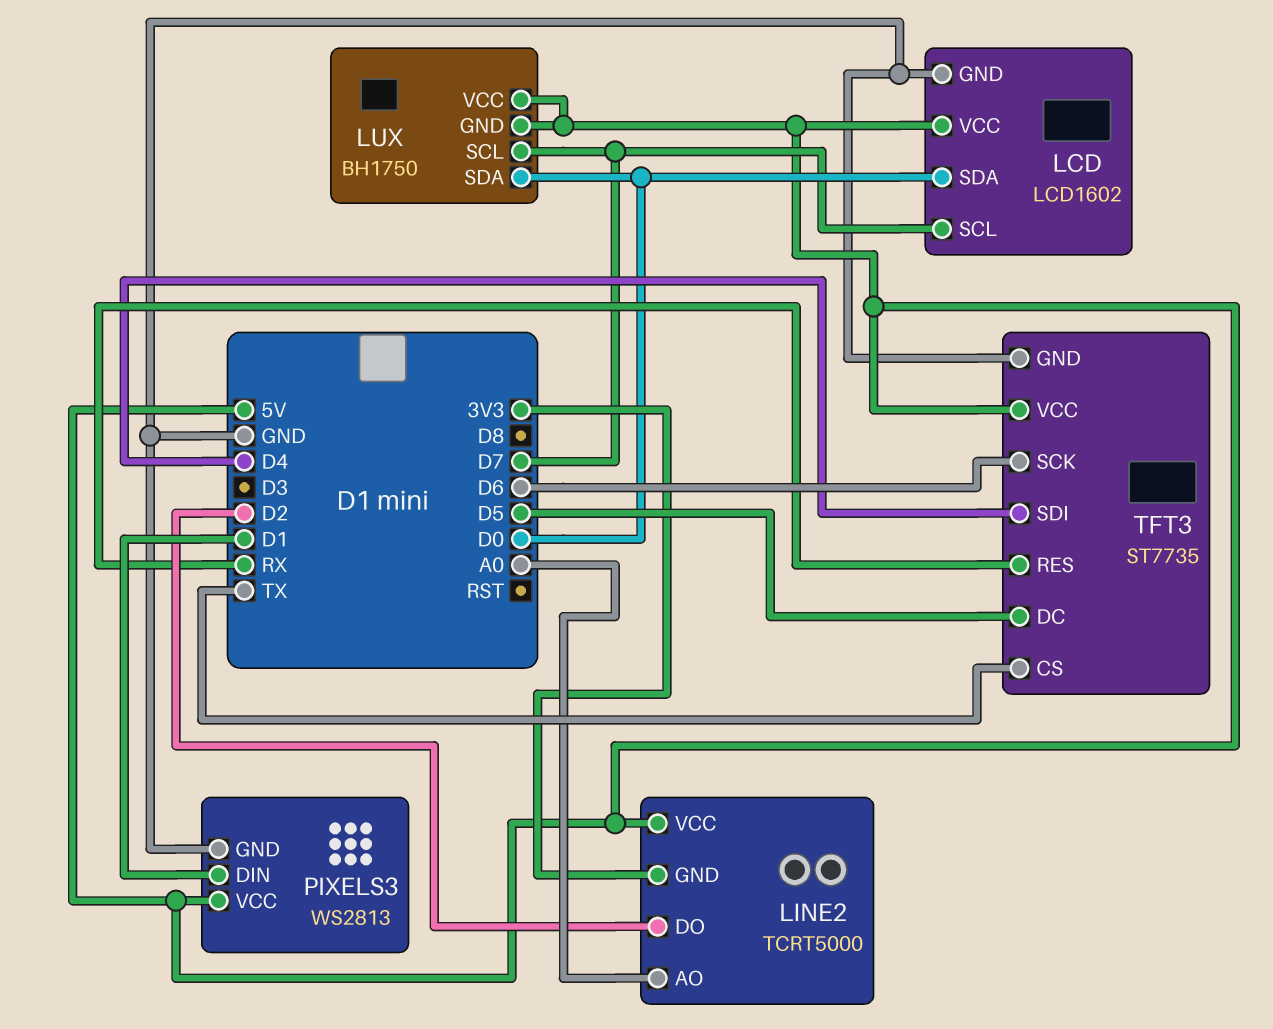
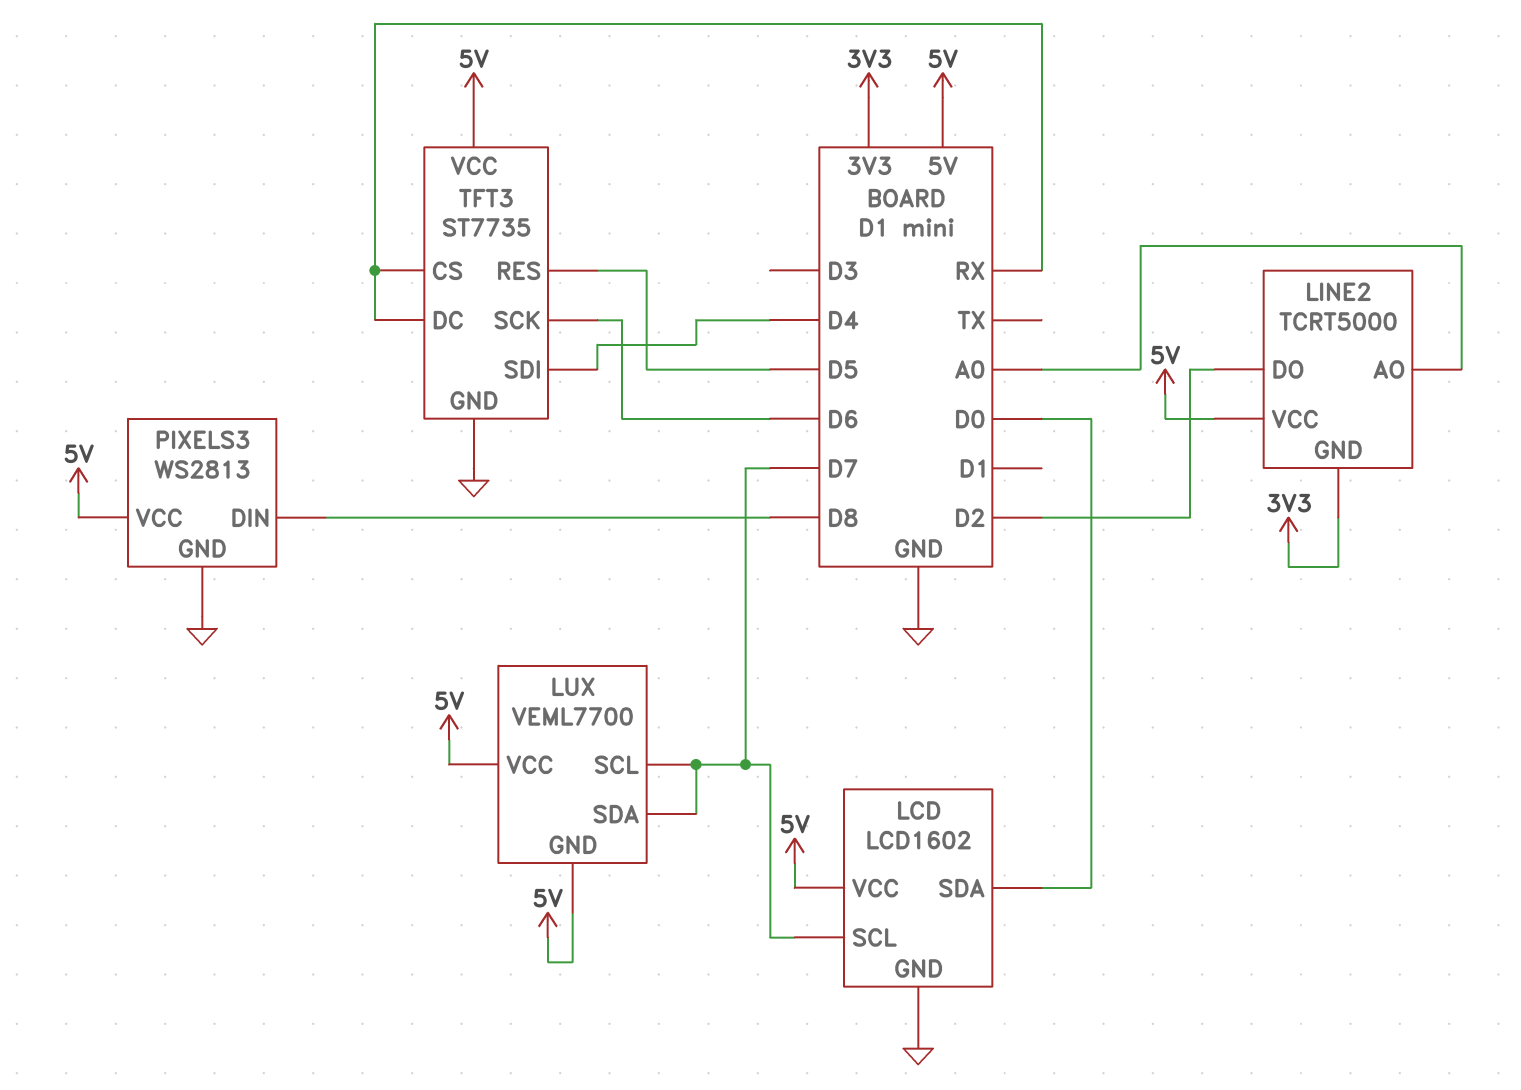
LUX: BH1750 -> VEML7700
LUX pin SDA: D0 -> D7
PIXELS3 pin DIN: D1 -> D8
TFT3 pin CS: TX -> RX
TFT3 pin DC: D5 -> RX
TFT3 pin RES: RX -> D5

